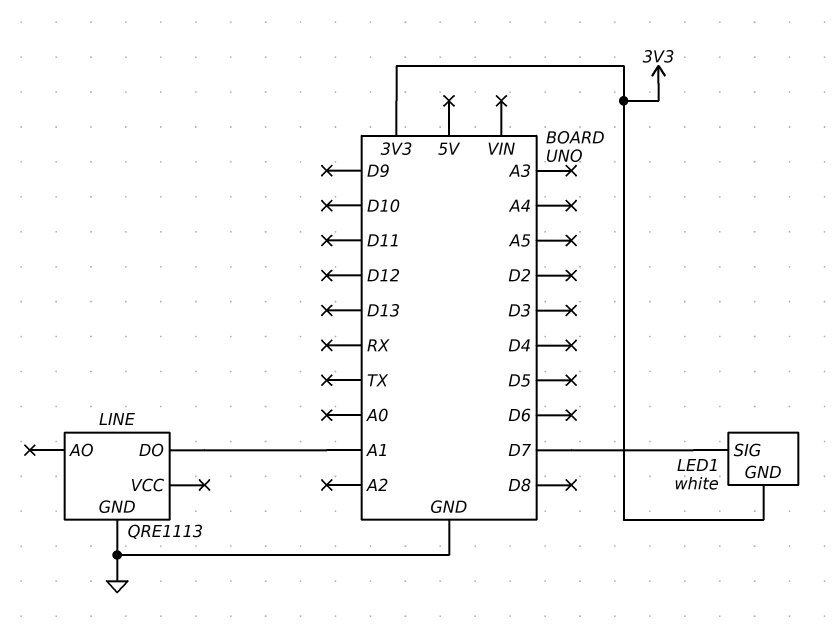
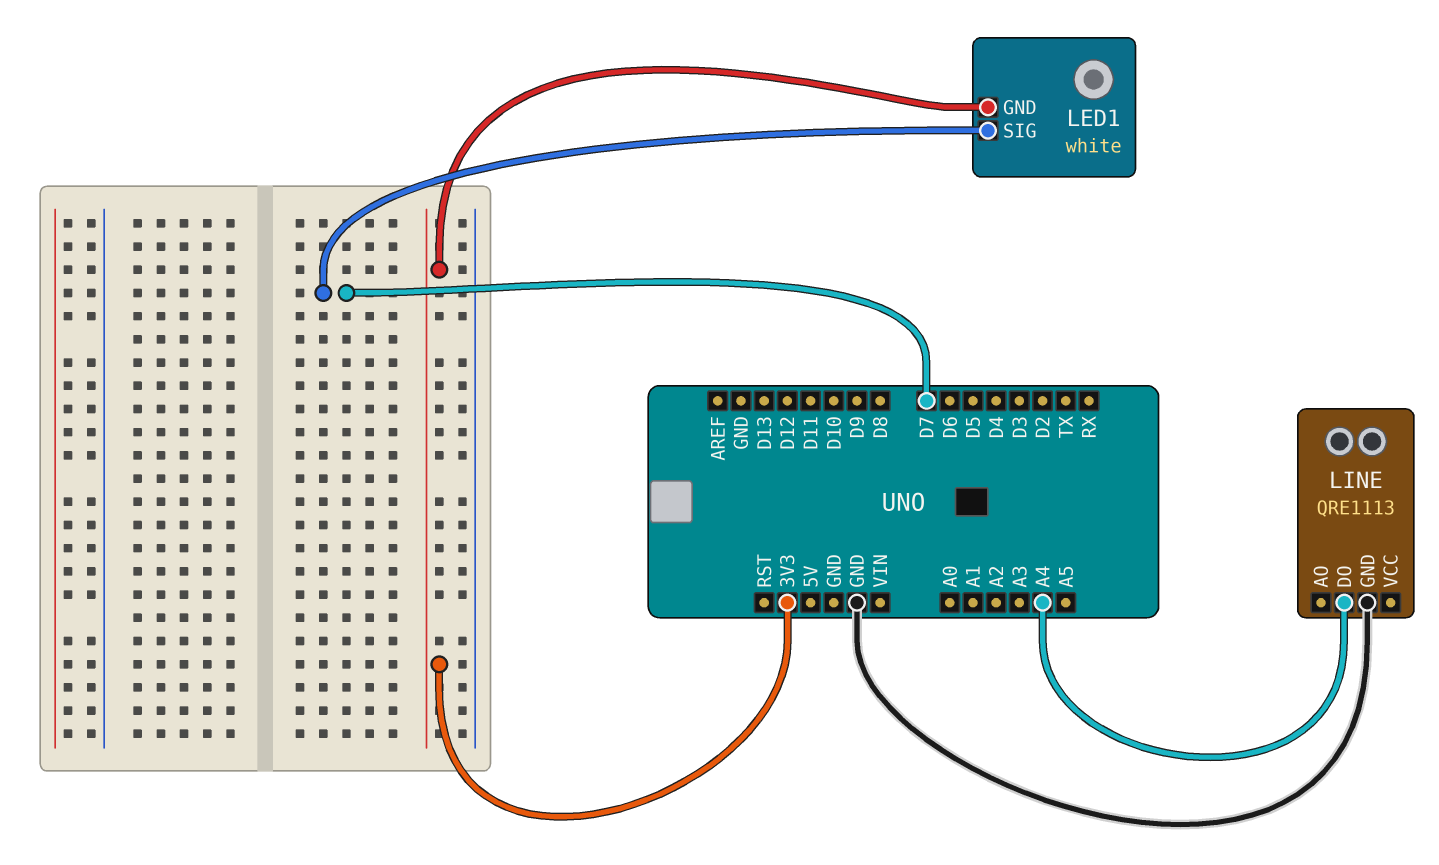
LINE pin DO: A1 -> A4

